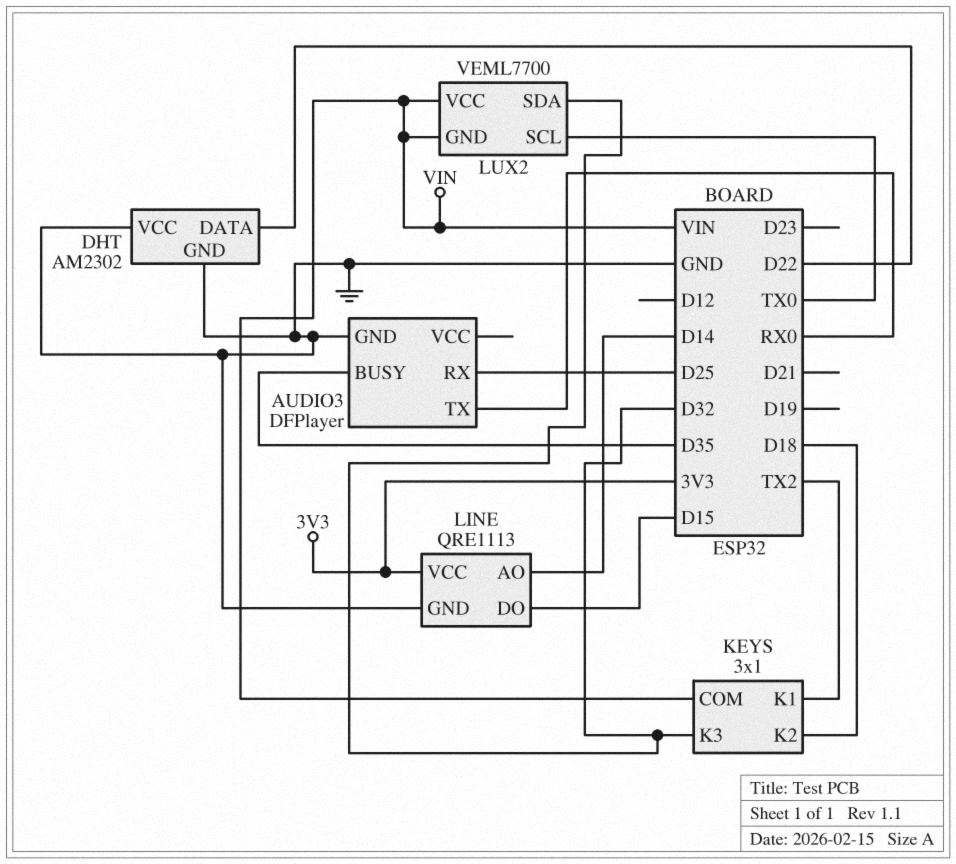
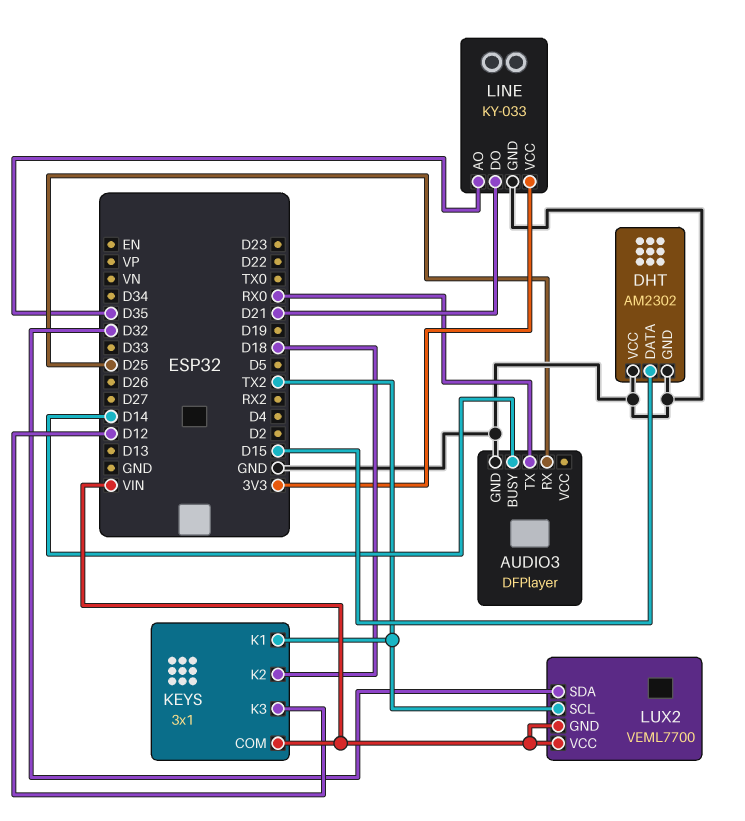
AUDIO3 pin BUSY: D35 -> D14
DHT pin DATA: D22 -> D15
KEYS pin K3: D32 -> D12
LINE: QRE1113 -> KY-033
LINE pin AO: D14 -> D35
LINE pin DO: D15 -> D21
LUX2 pin SCL: TX0 -> TX2

